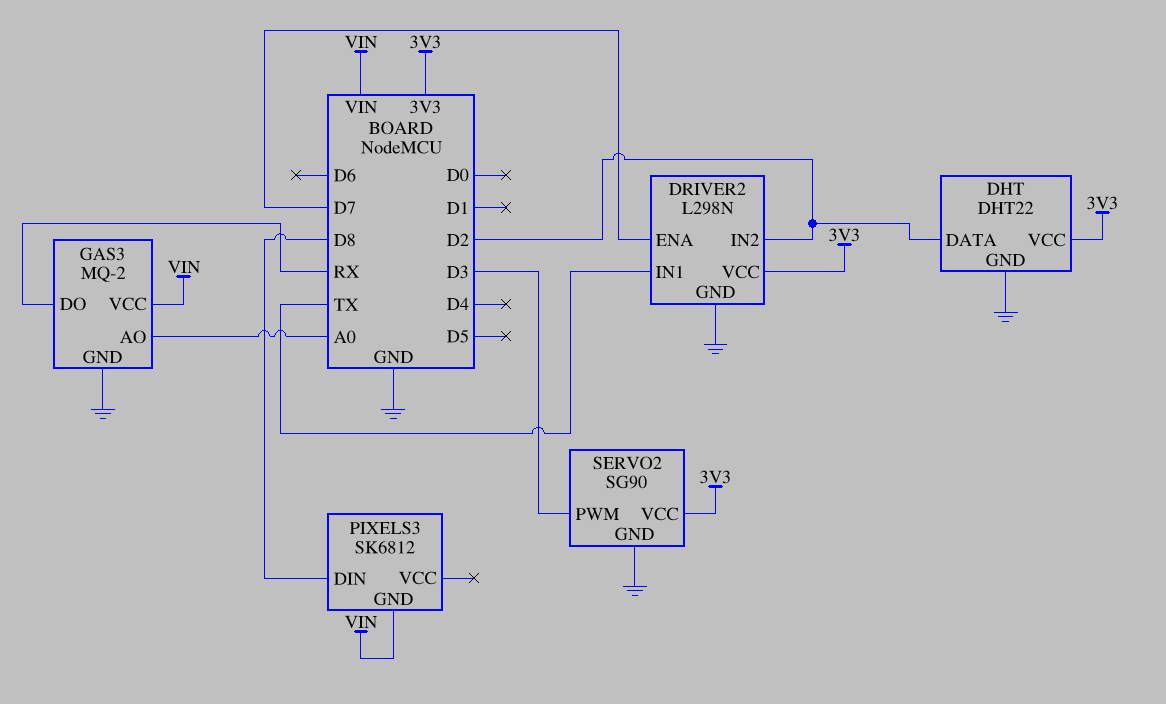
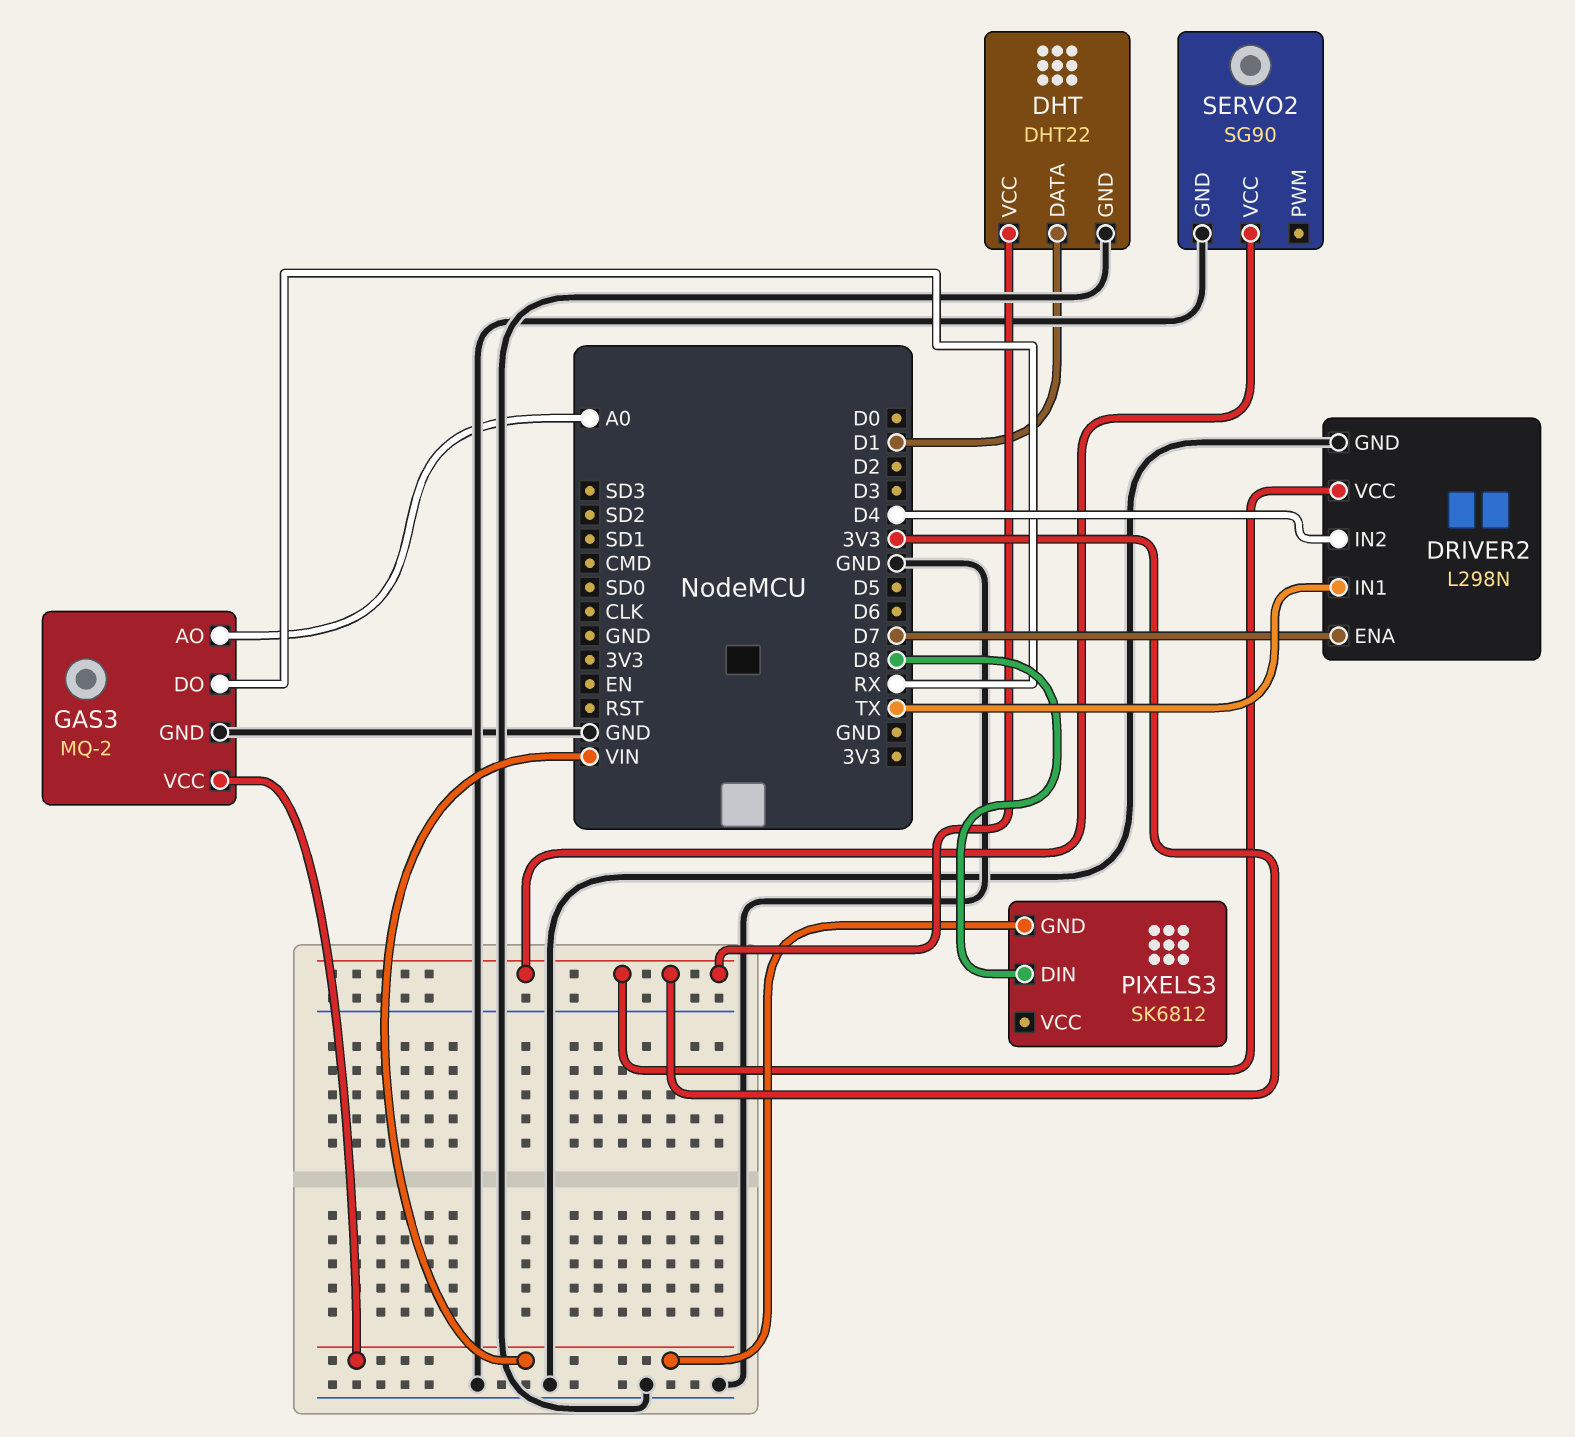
DHT pin DATA: D2 -> D1
DRIVER2 pin IN2: D2 -> D4
SERVO2 pin PWM: D3 -> none

